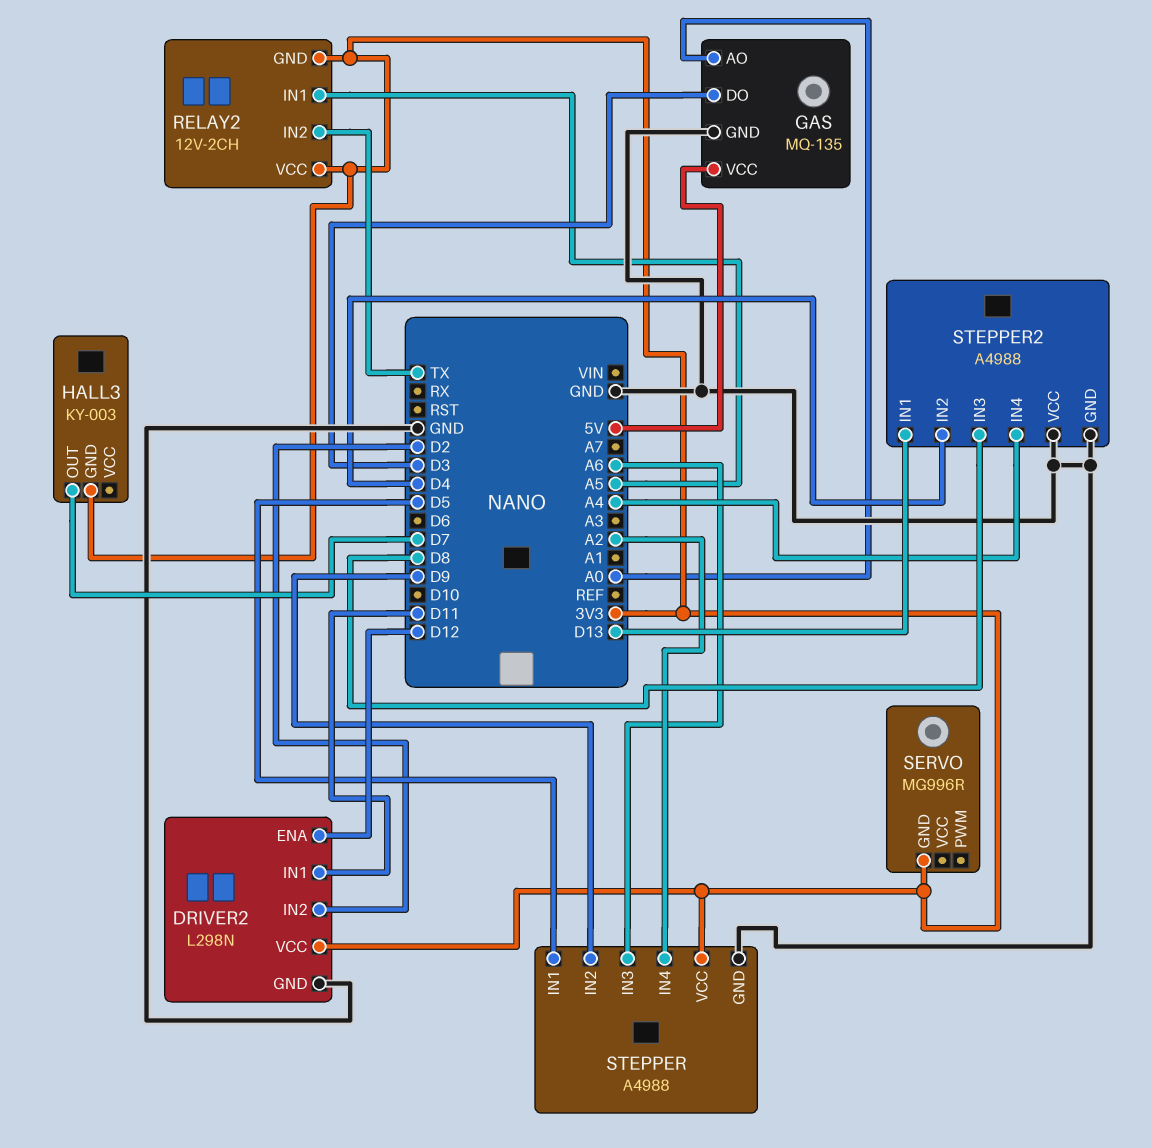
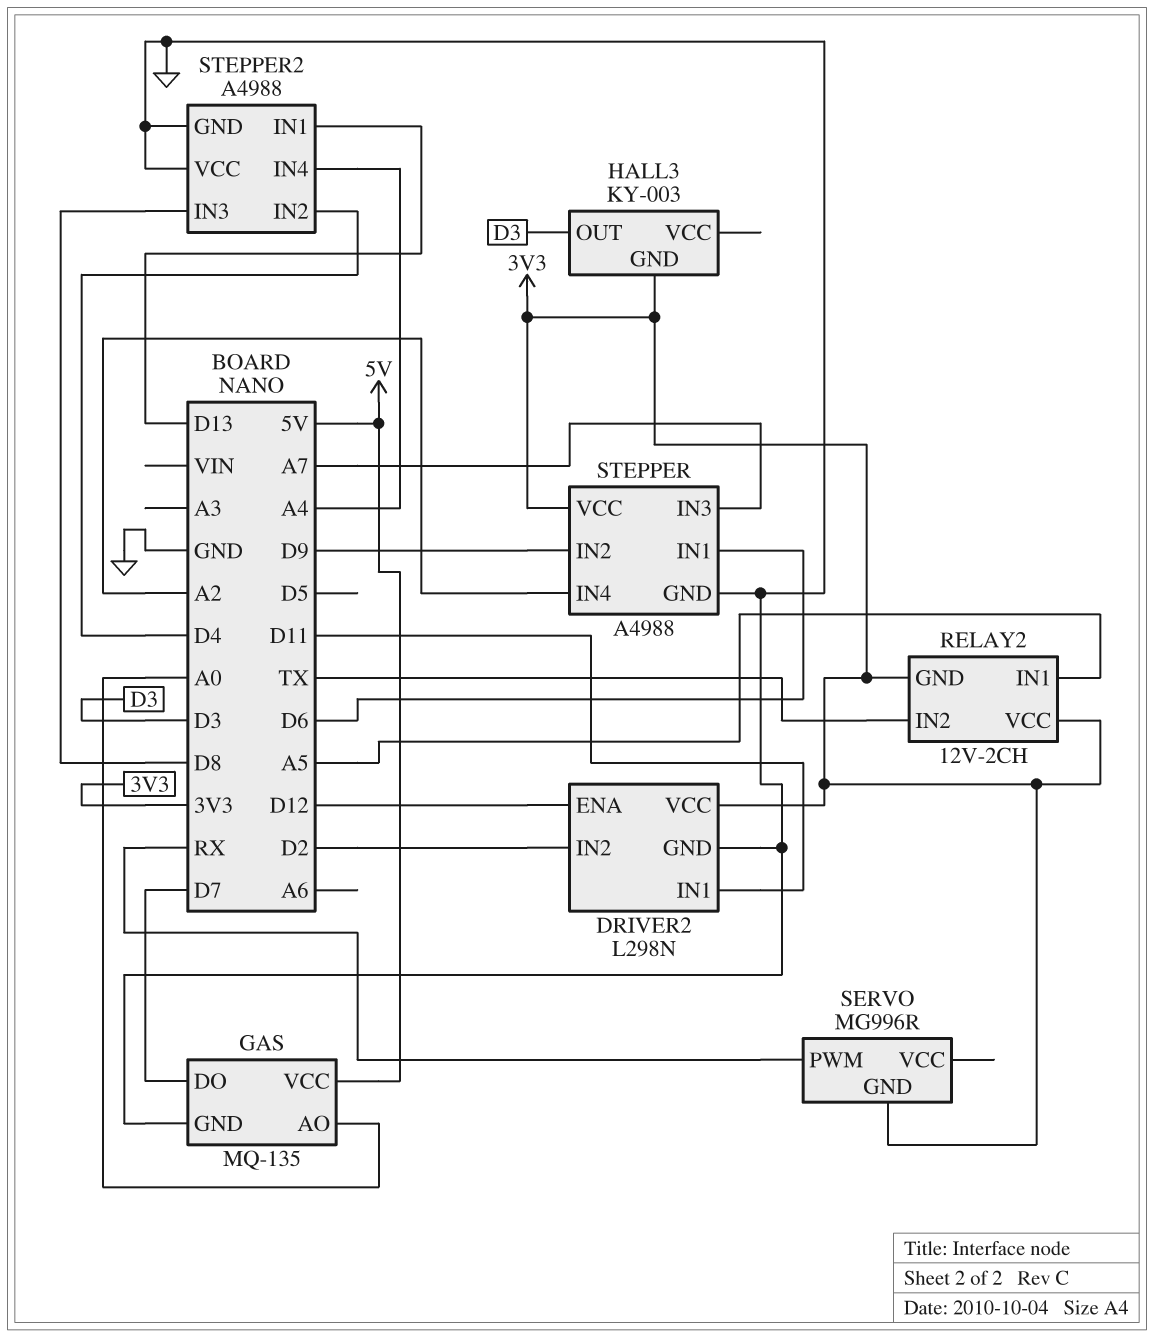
GAS pin DO: D3 -> D7
HALL3 pin OUT: D7 -> D3
SERVO pin PWM: none -> RX
STEPPER pin IN1: D5 -> D6
STEPPER pin IN3: A6 -> A7

